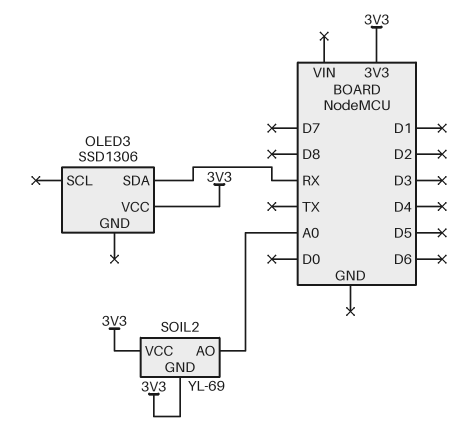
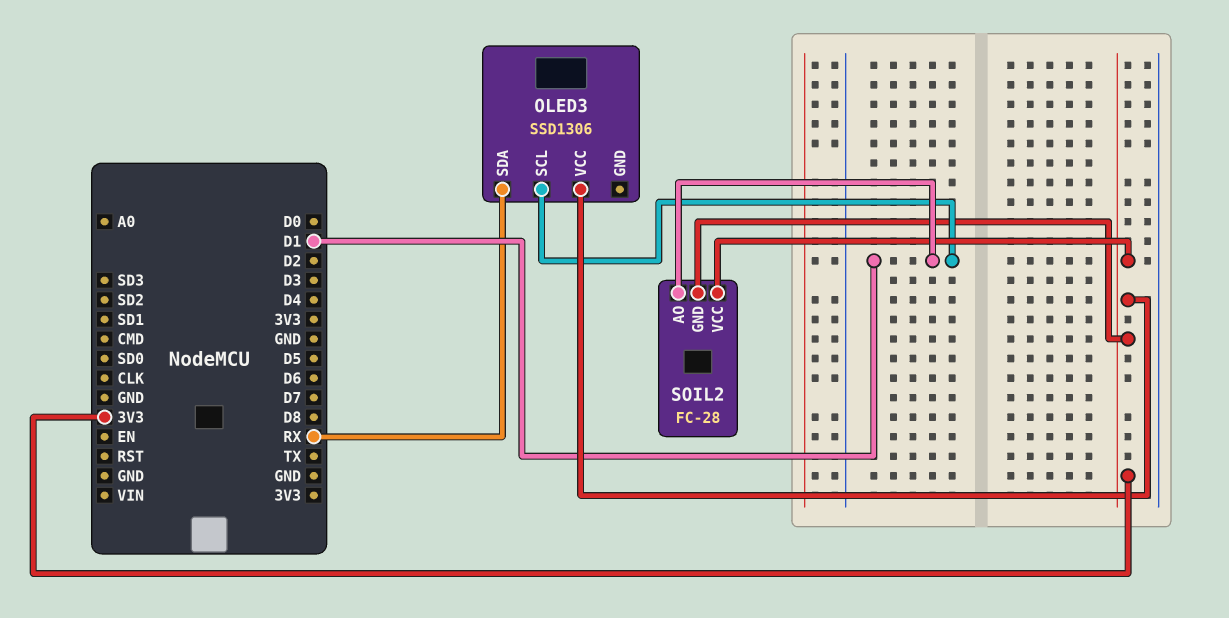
OLED3 pin SCL: none -> D1
SOIL2: YL-69 -> FC-28
SOIL2 pin AO: A0 -> D1

